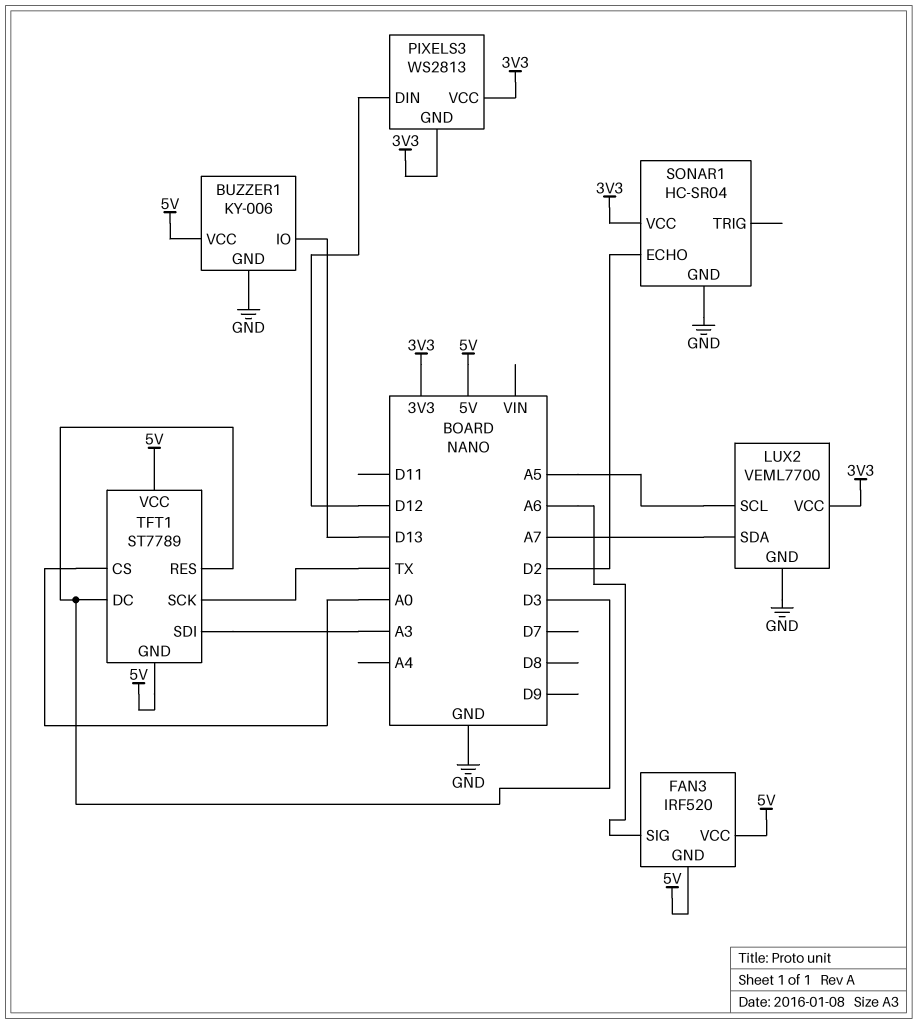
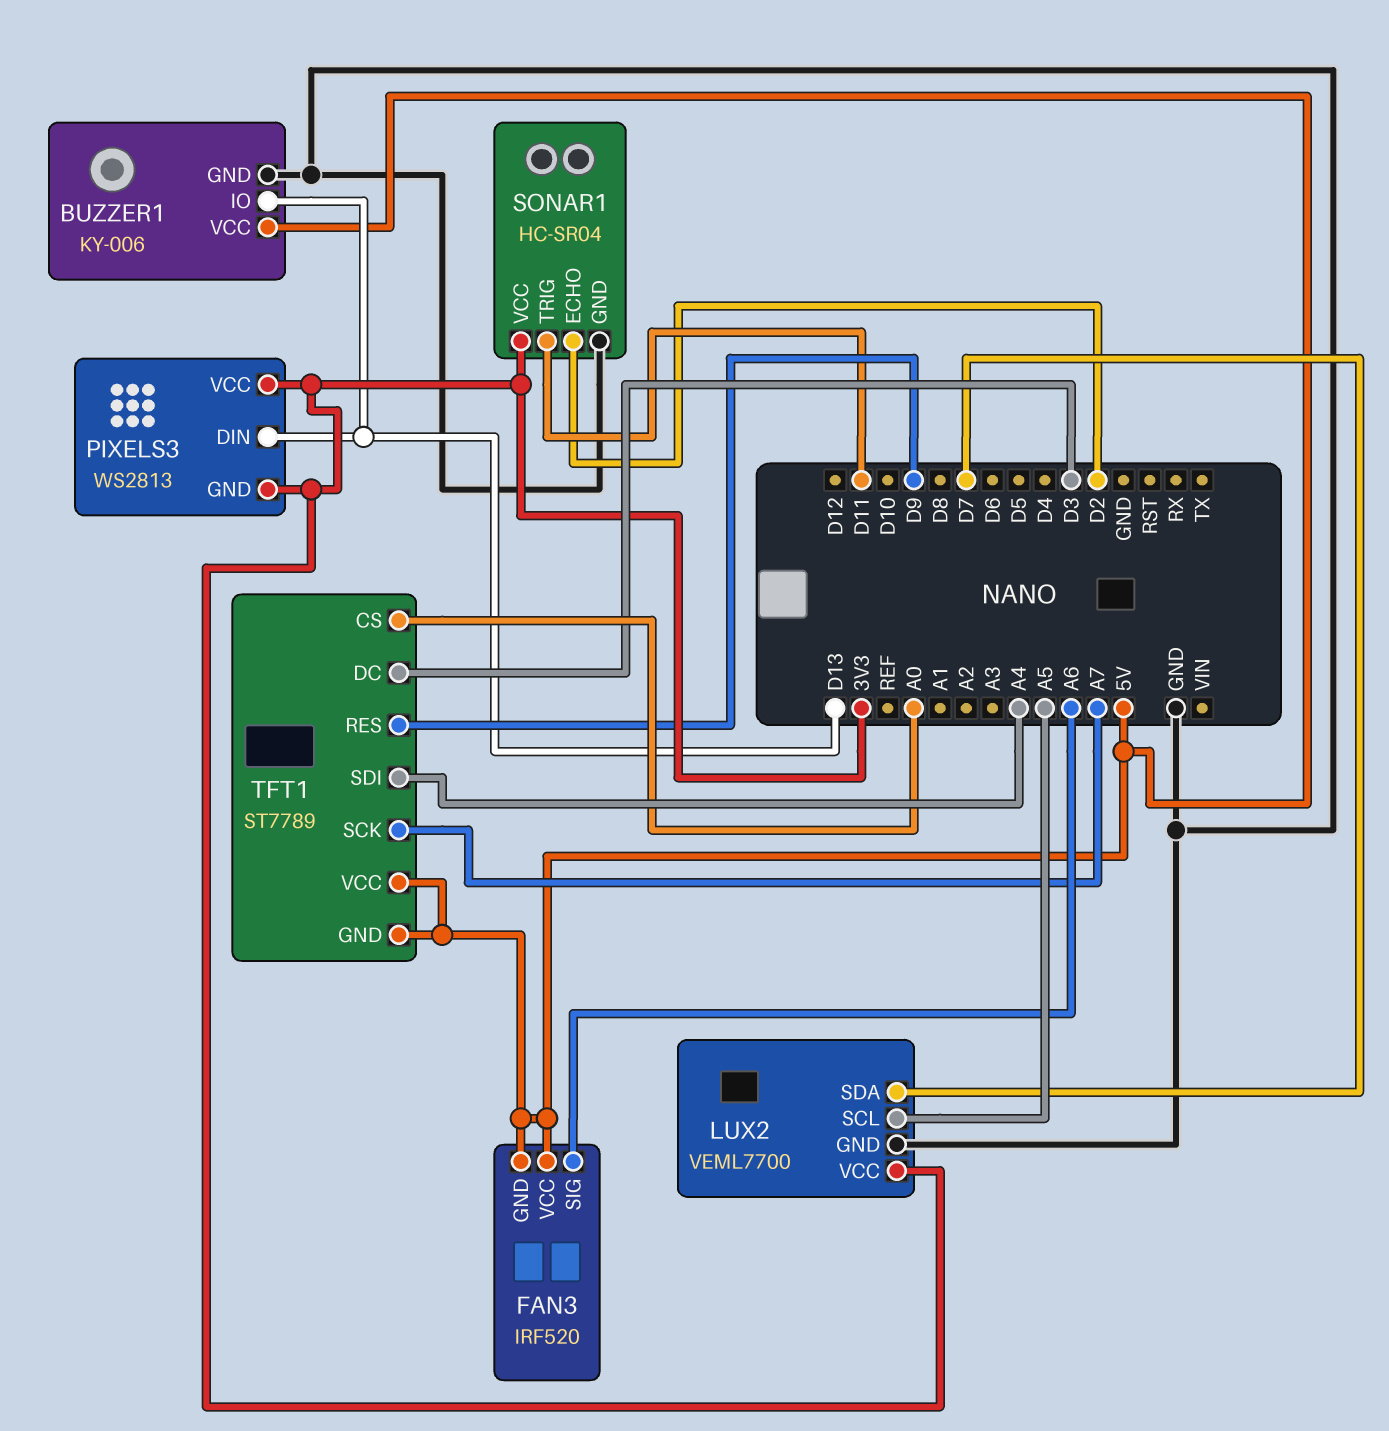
LUX2 pin SDA: A7 -> D7
PIXELS3 pin DIN: D12 -> D13
SONAR1 pin TRIG: none -> D11
TFT1 pin RES: D3 -> D9
TFT1 pin SCK: TX -> A7
TFT1 pin SDI: A3 -> A4

